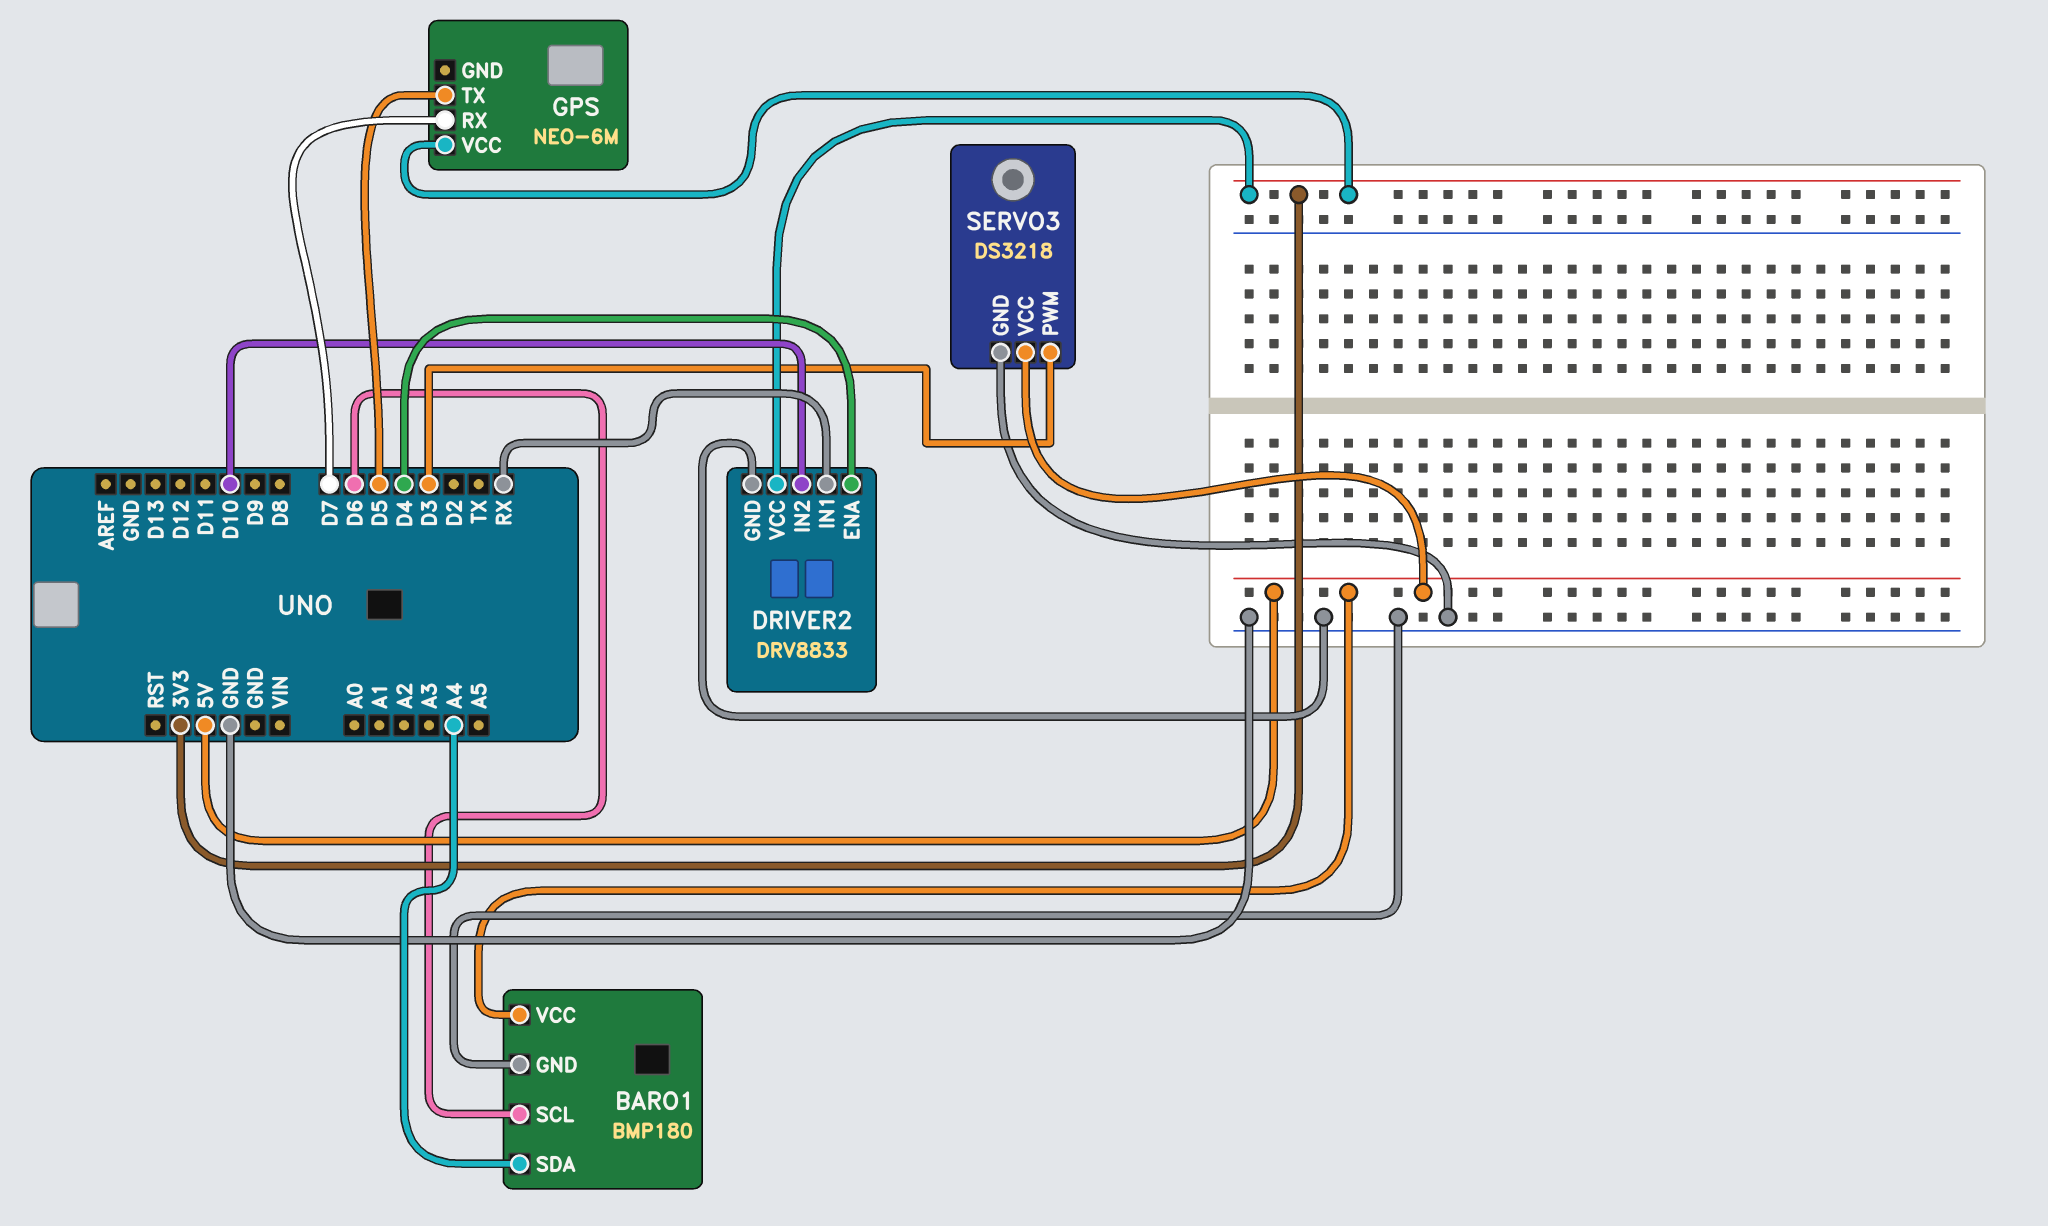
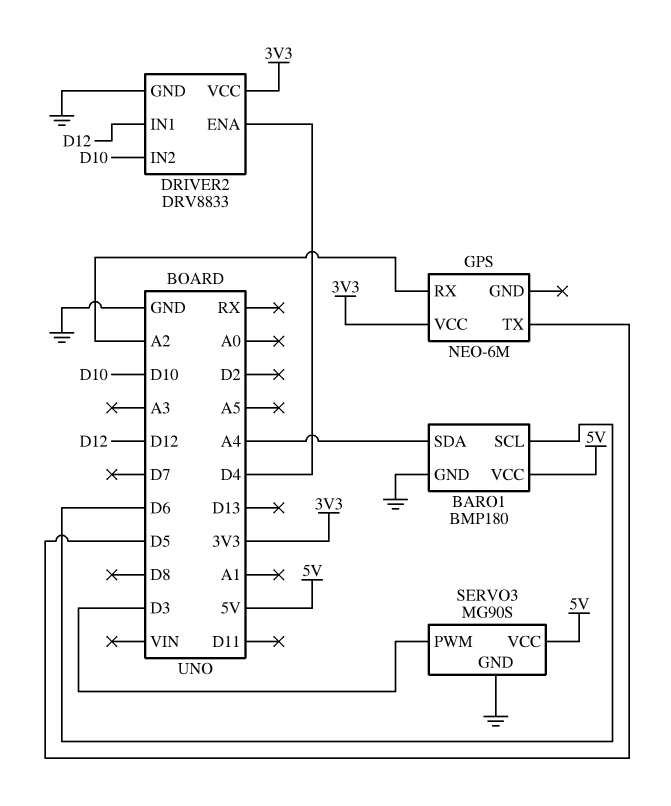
DRIVER2 pin IN1: RX -> D12
GPS pin RX: D7 -> A2
SERVO3: DS3218 -> MG90S

